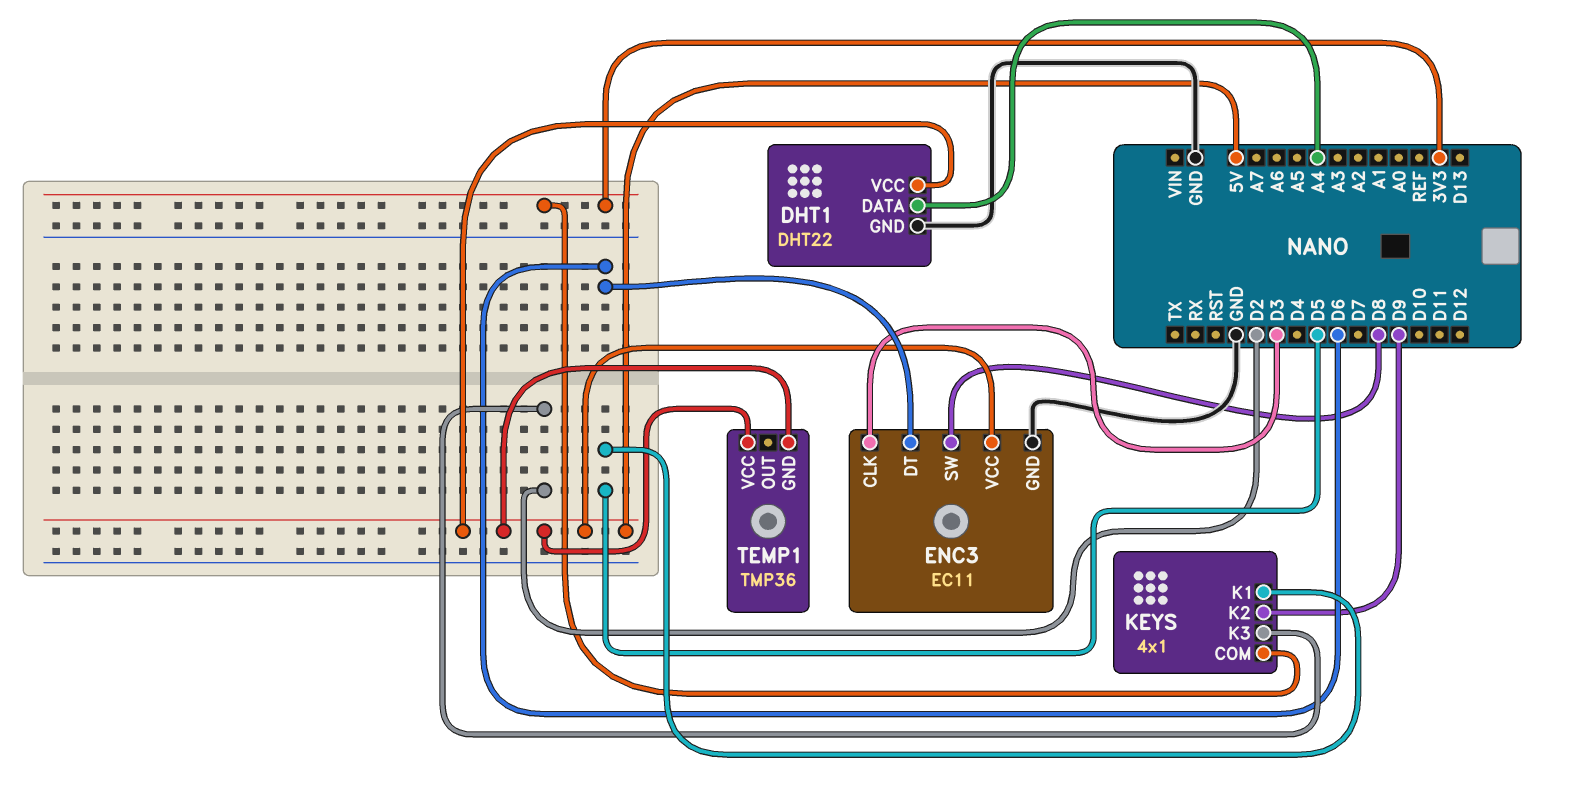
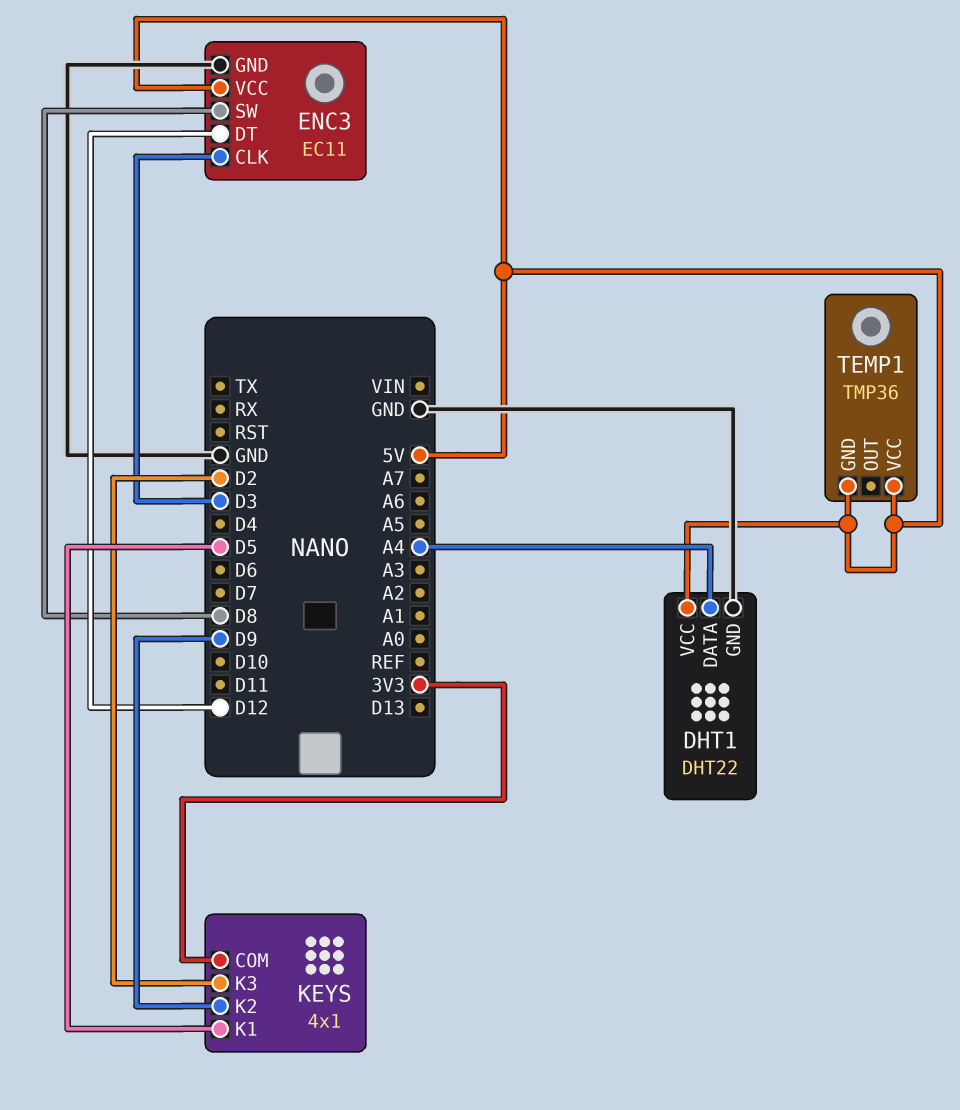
ENC3 pin DT: D6 -> D12

